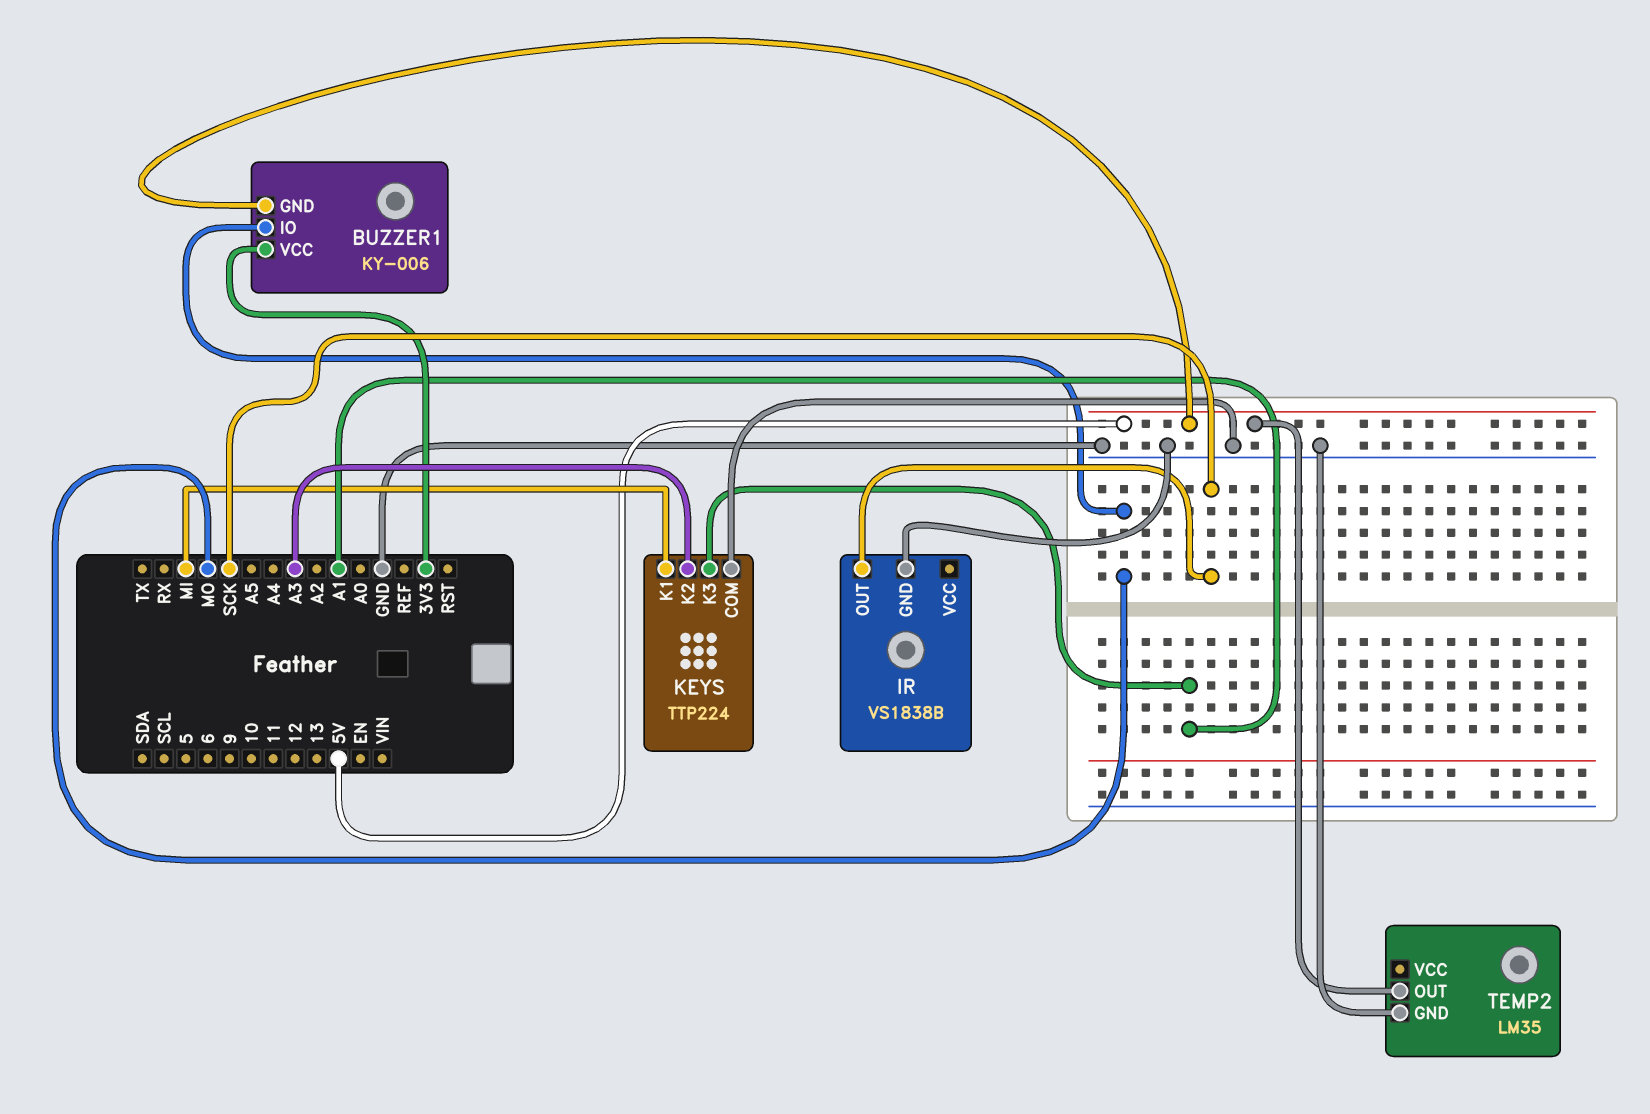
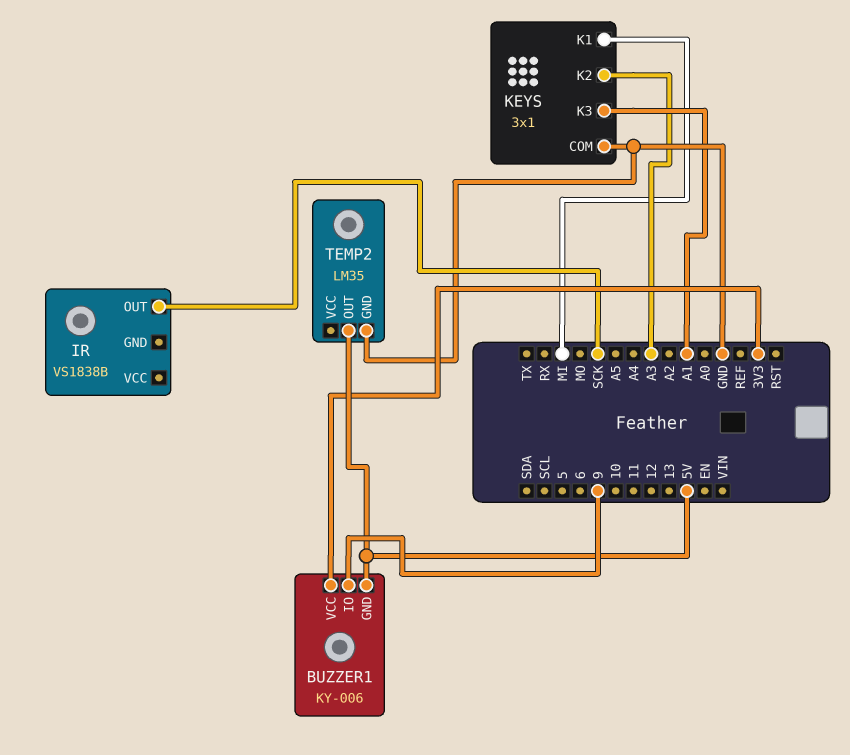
BUZZER1 pin IO: MO -> 9
IR pin GND: GND -> none
KEYS: TTP224 -> 3x1

